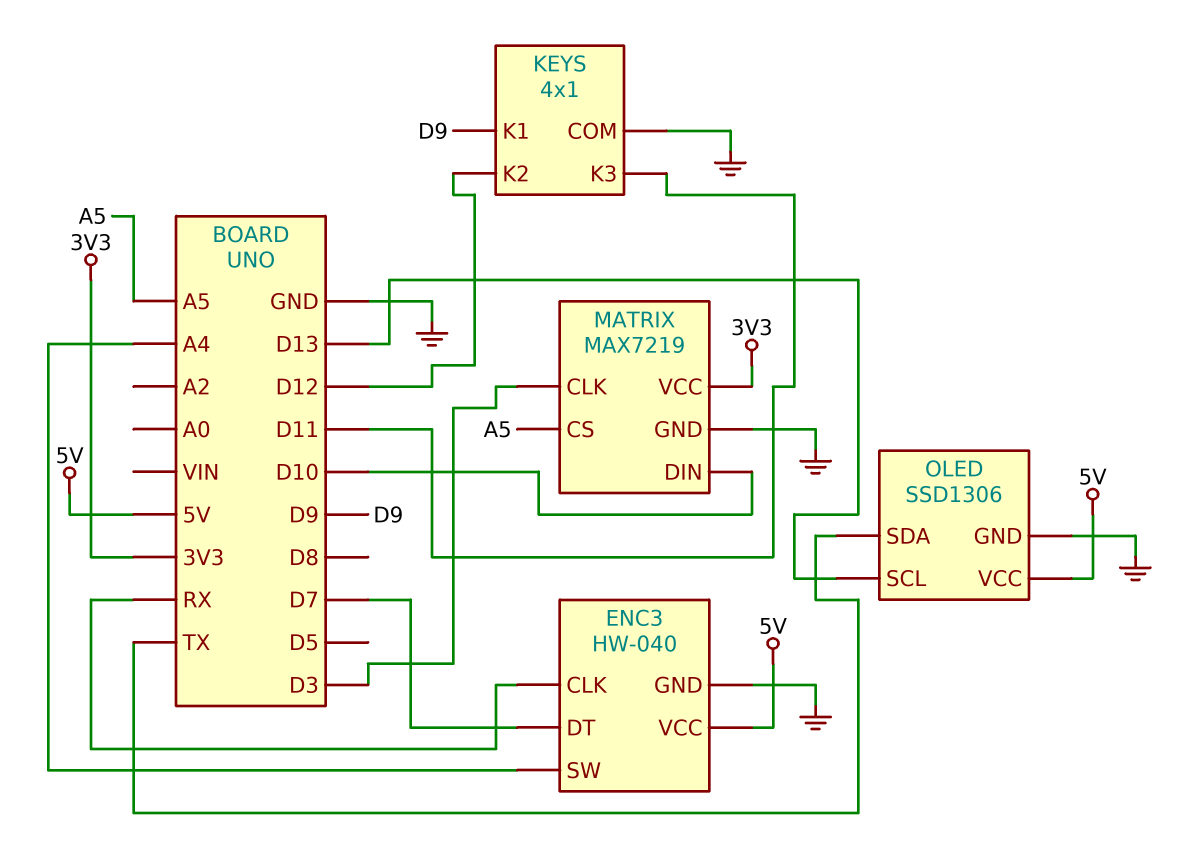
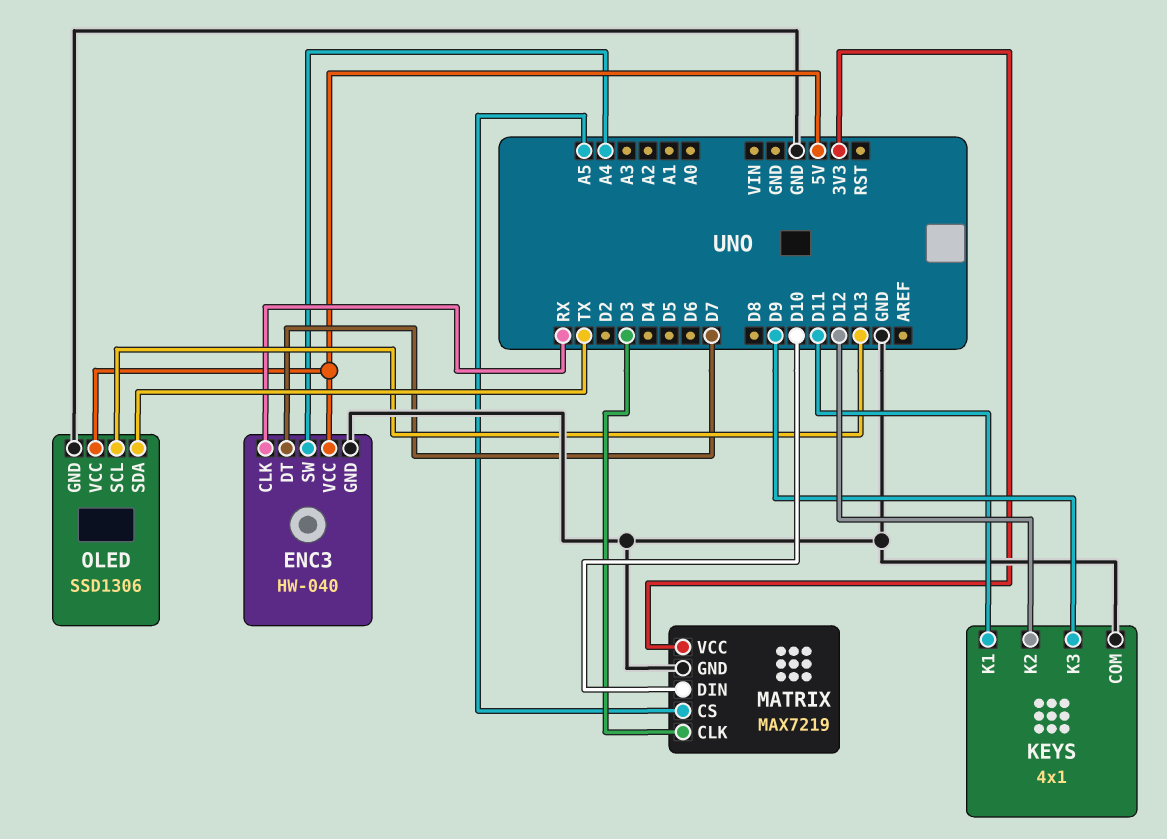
KEYS pin K1: D9 -> D11
KEYS pin K3: D11 -> D9

